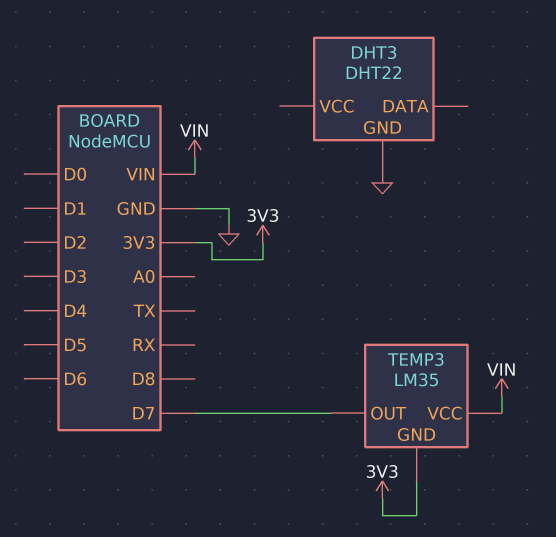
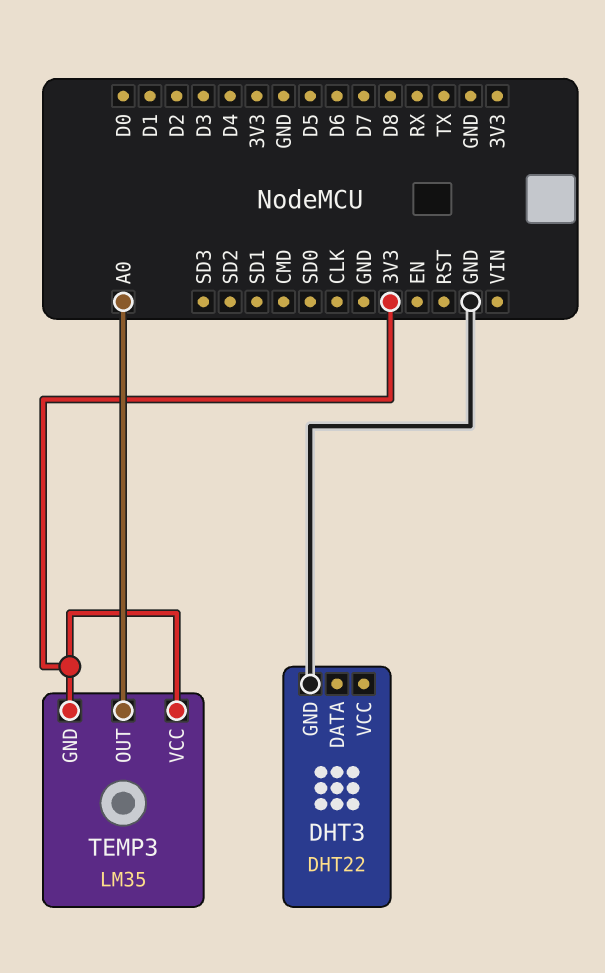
TEMP3 pin OUT: D7 -> A0
TEMP3 pin VCC: VIN -> 3V3

